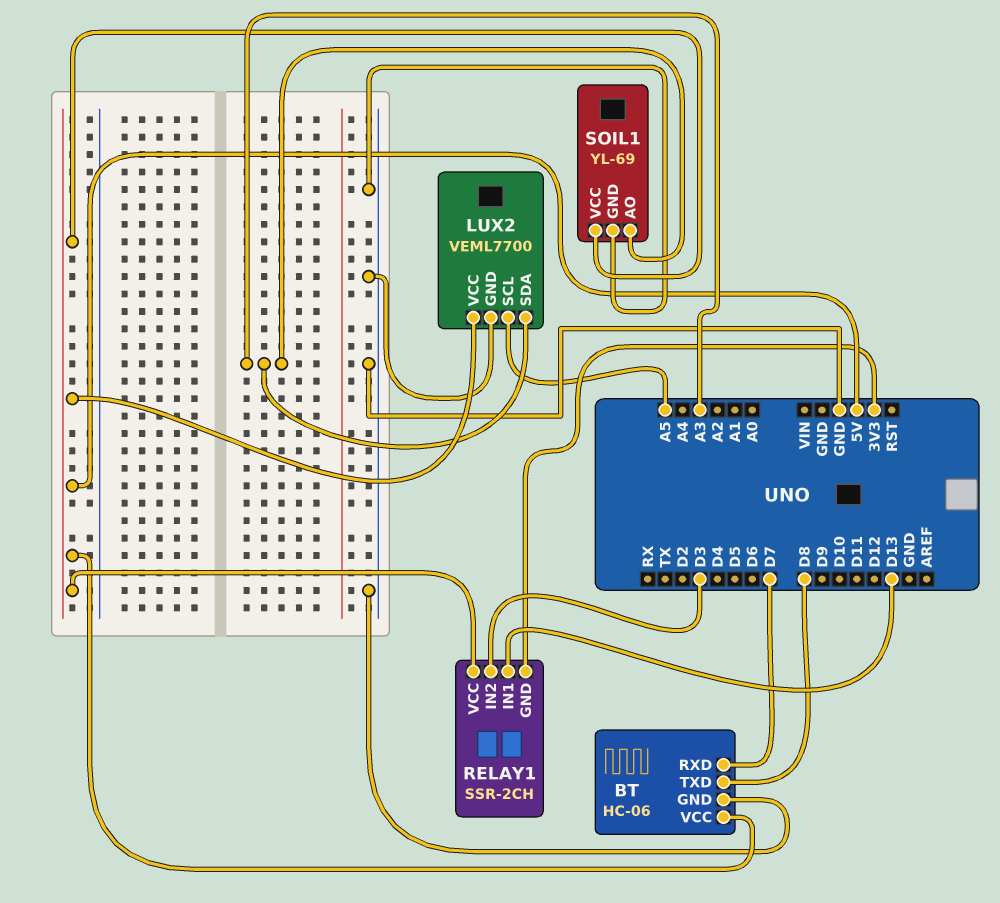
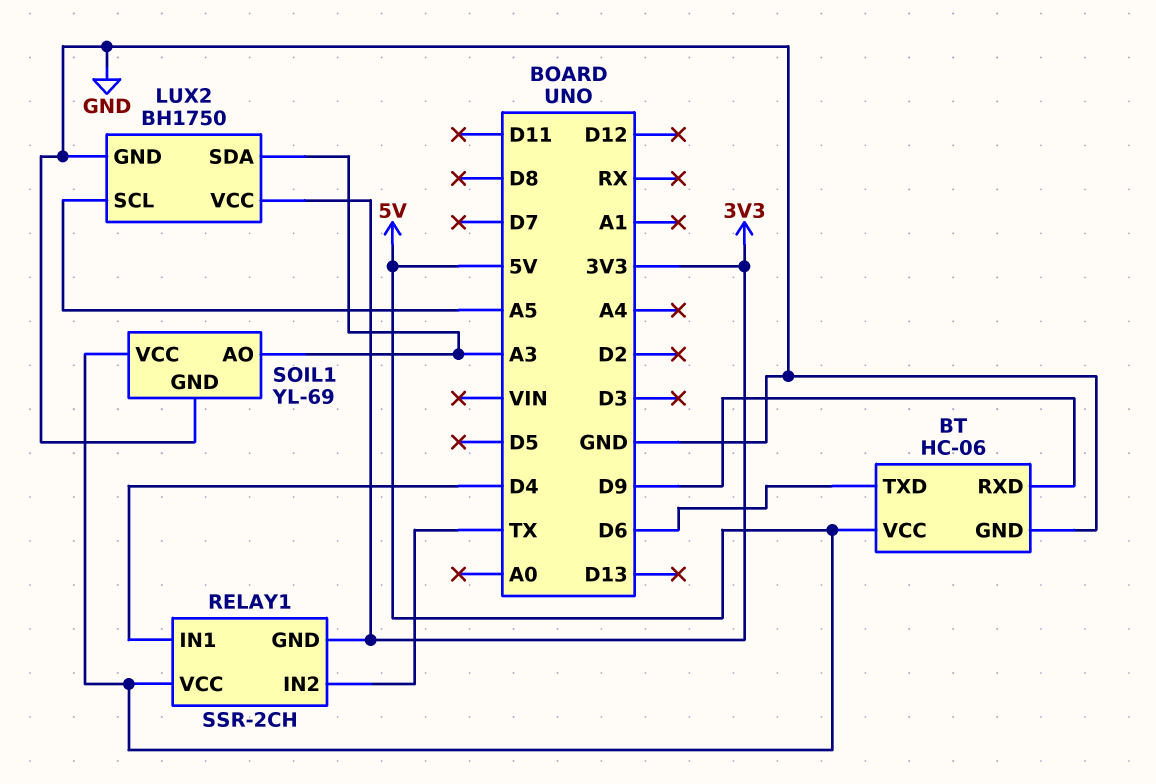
BT pin RXD: D7 -> D9
BT pin TXD: D8 -> D6
LUX2: VEML7700 -> BH1750
LUX2 pin VCC: 5V -> 3V3
RELAY1 pin IN1: D13 -> D4
RELAY1 pin IN2: D3 -> TX

